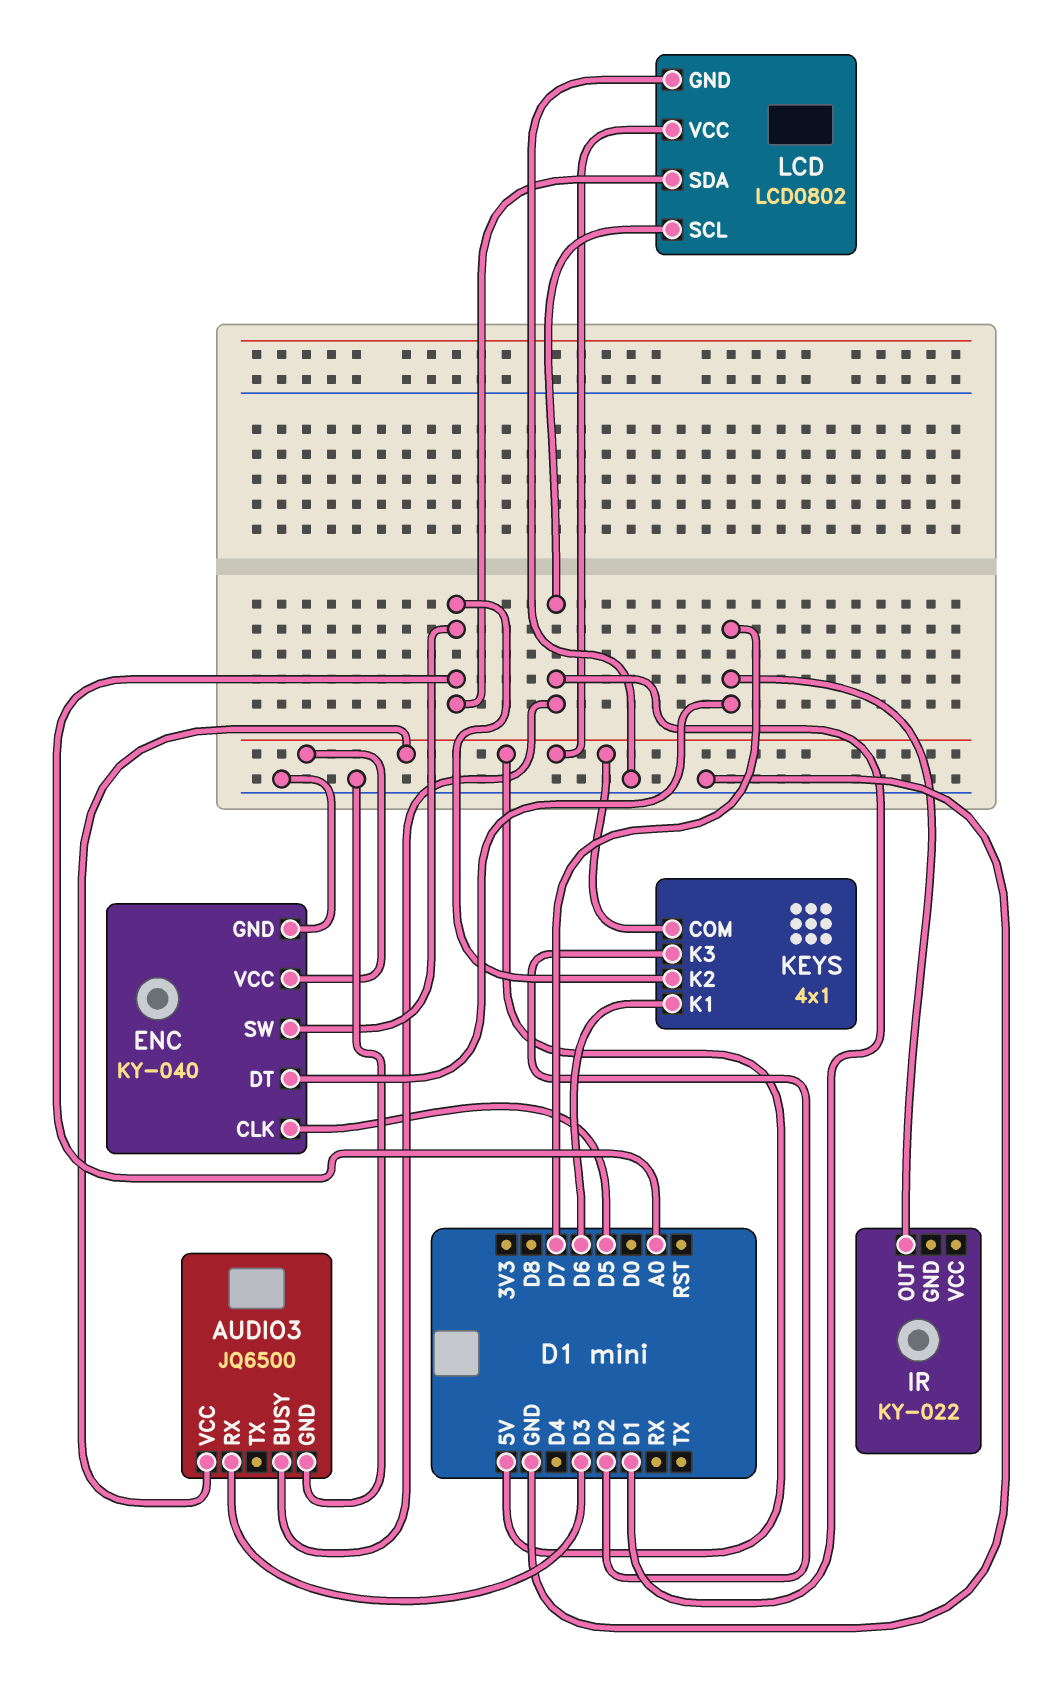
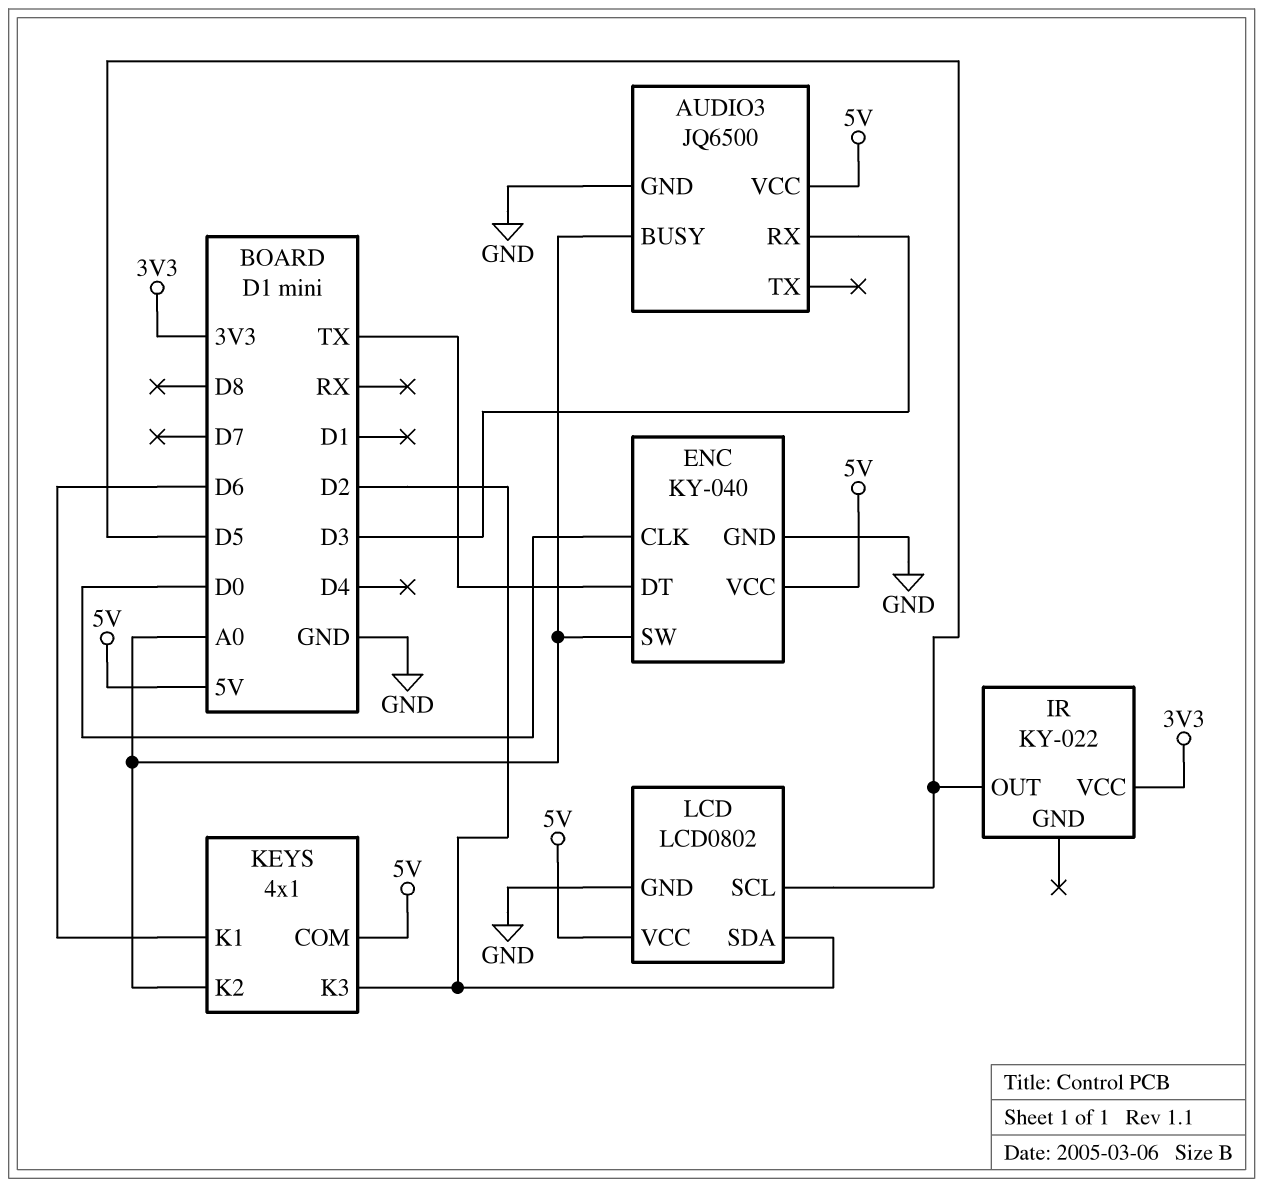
AUDIO3 pin BUSY: D1 -> A0
ENC pin CLK: D5 -> D0
ENC pin DT: D7 -> TX
IR pin OUT: D7 -> D5
IR pin VCC: none -> 3V3
LCD pin SCL: D1 -> D5
LCD pin SDA: A0 -> D2

